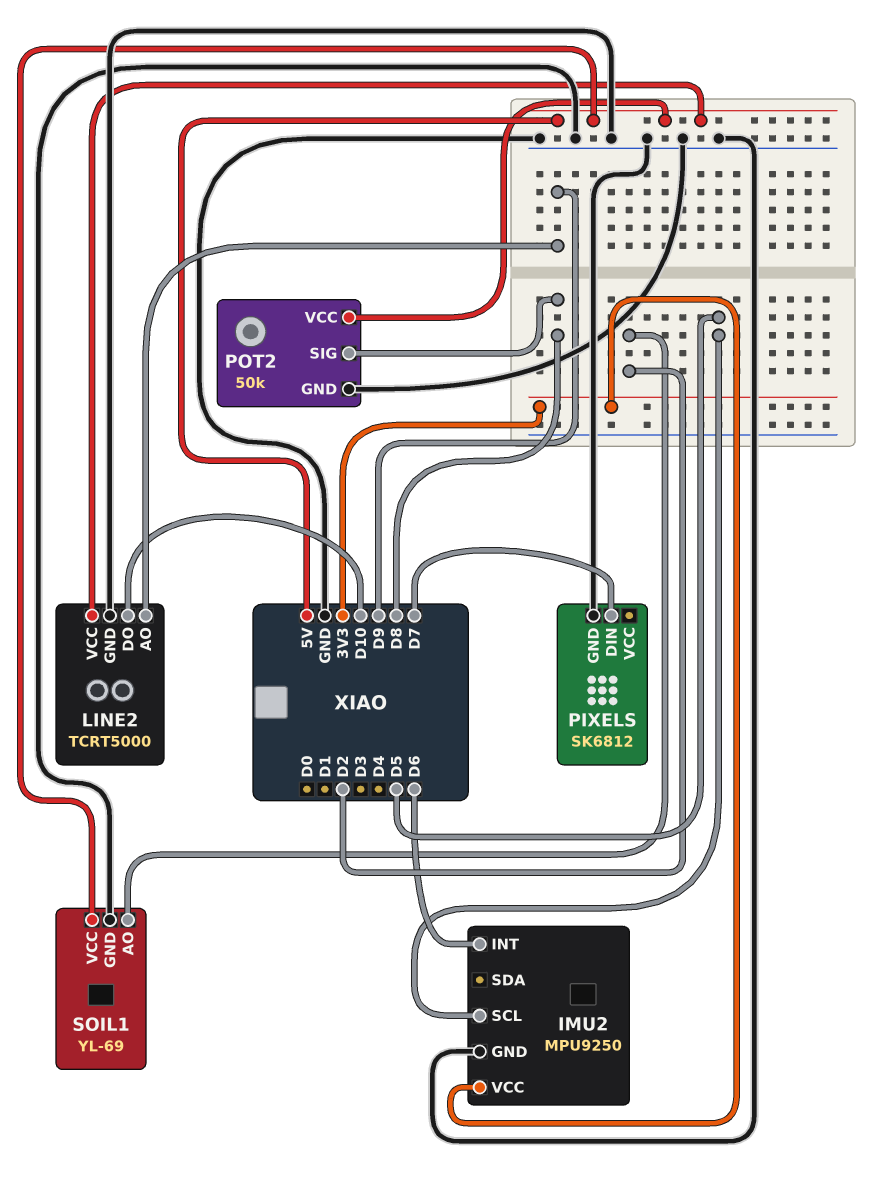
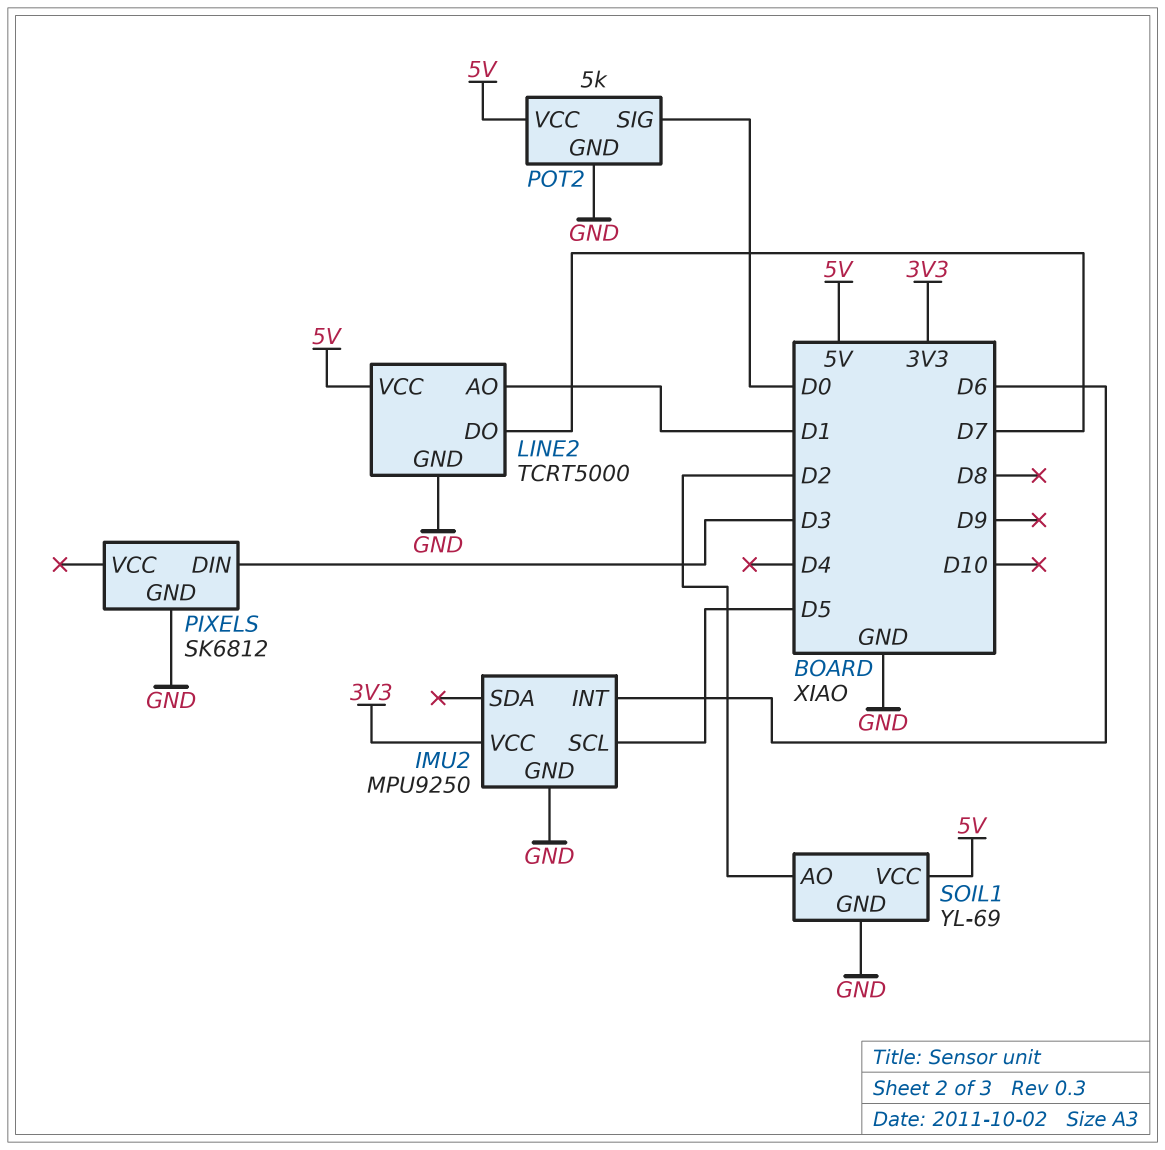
LINE2 pin AO: D9 -> D1
LINE2 pin DO: D10 -> D7
PIXELS pin DIN: D7 -> D3
POT2: 50k -> 5k
POT2 pin SIG: D8 -> D0

